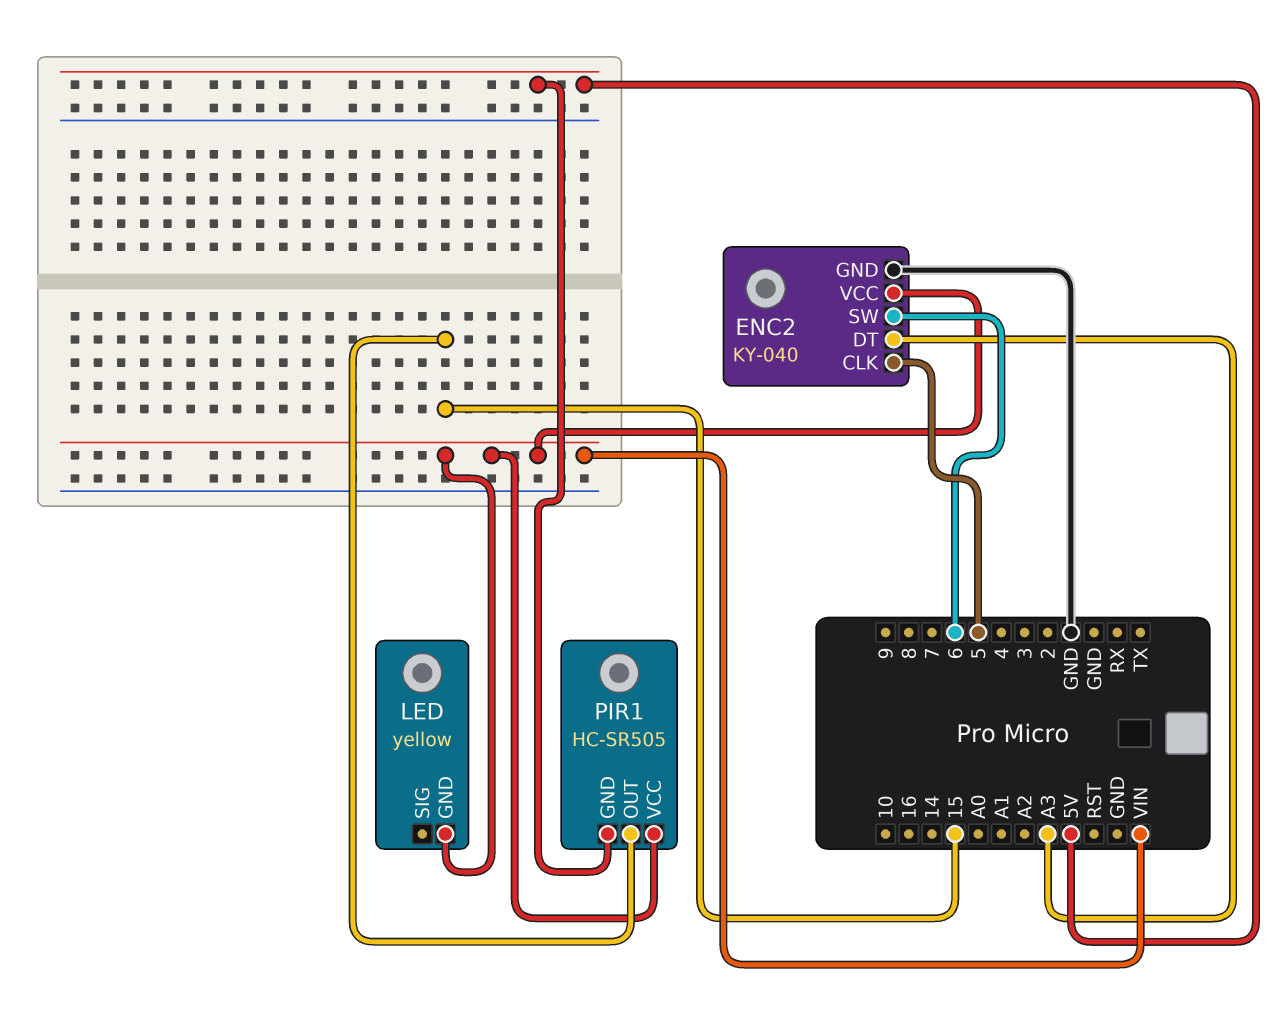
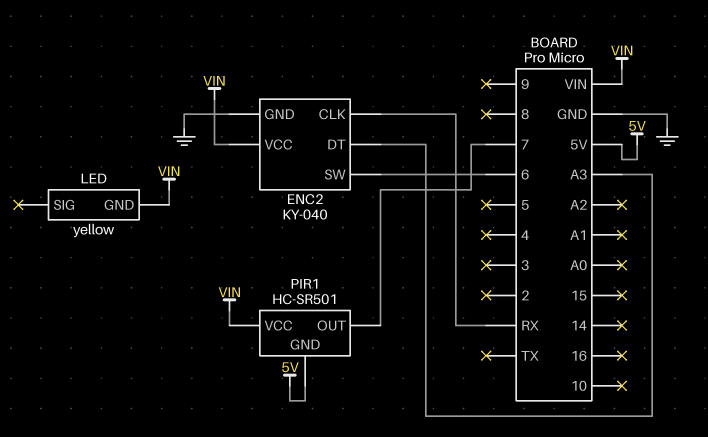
ENC2 pin CLK: 5 -> RX
PIR1: HC-SR505 -> HC-SR501
PIR1 pin OUT: 15 -> 7

